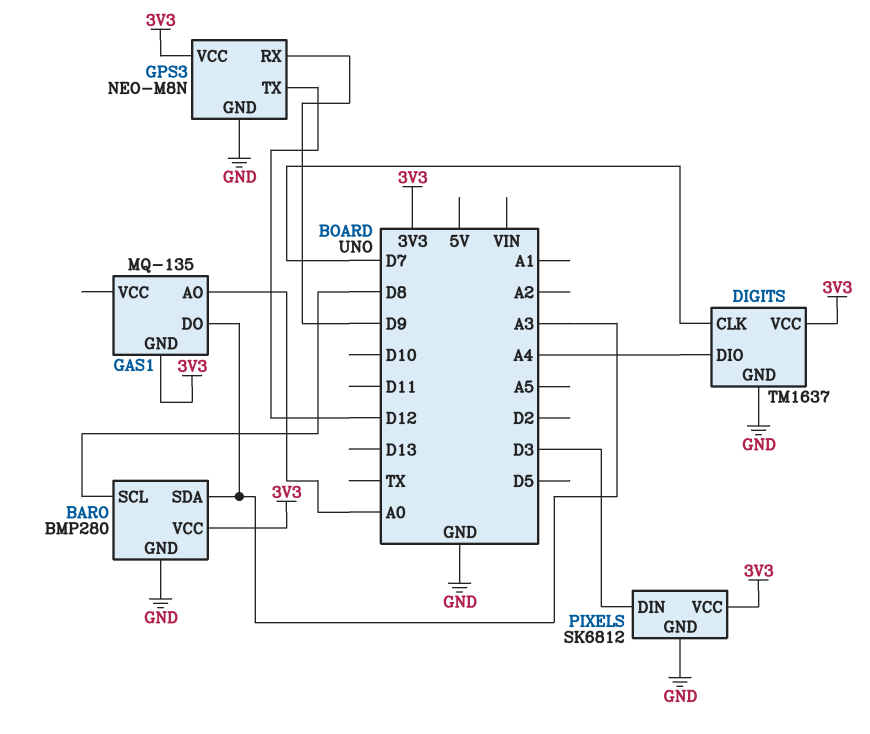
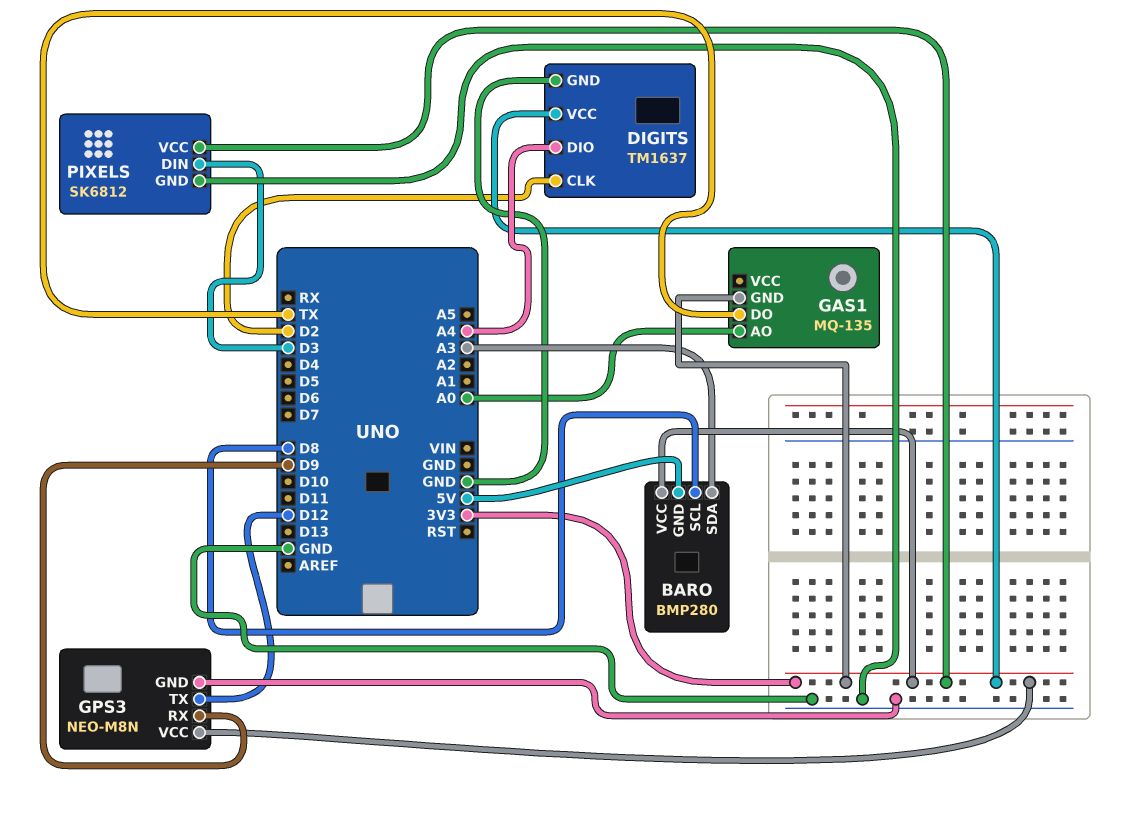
BARO pin GND: GND -> 5V
DIGITS pin CLK: D7 -> D2
GAS1 pin DO: A3 -> TX

